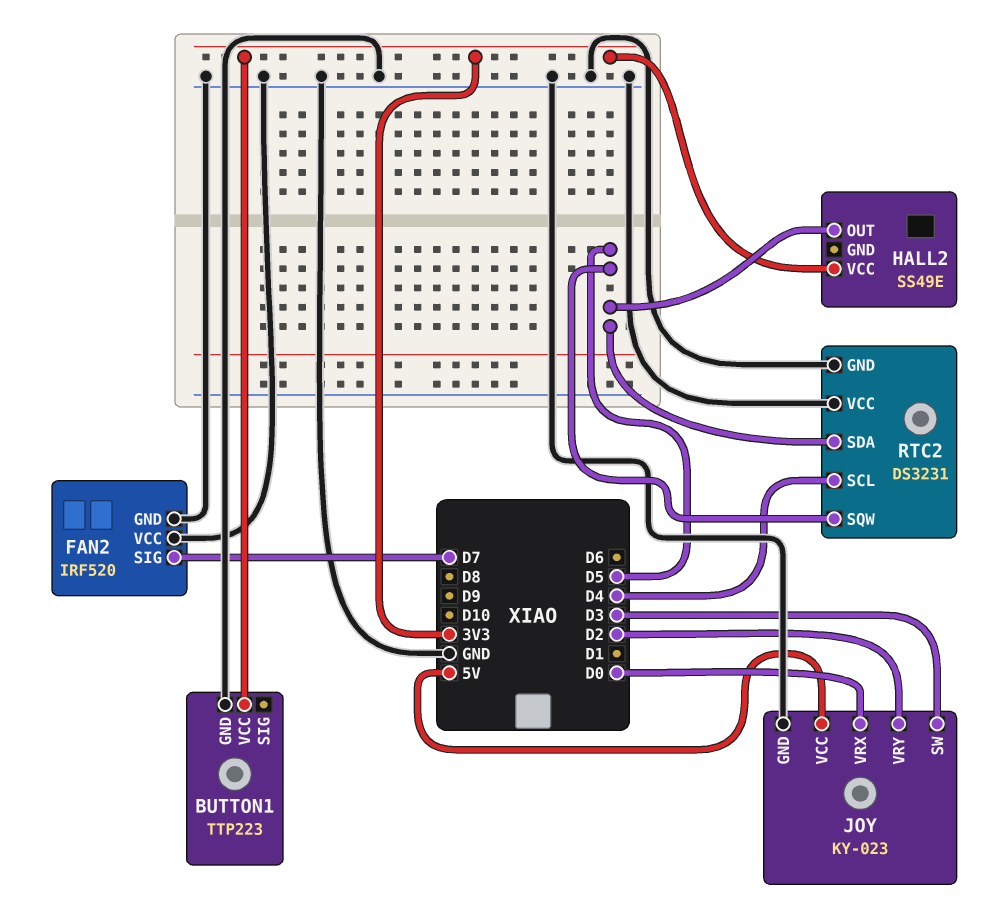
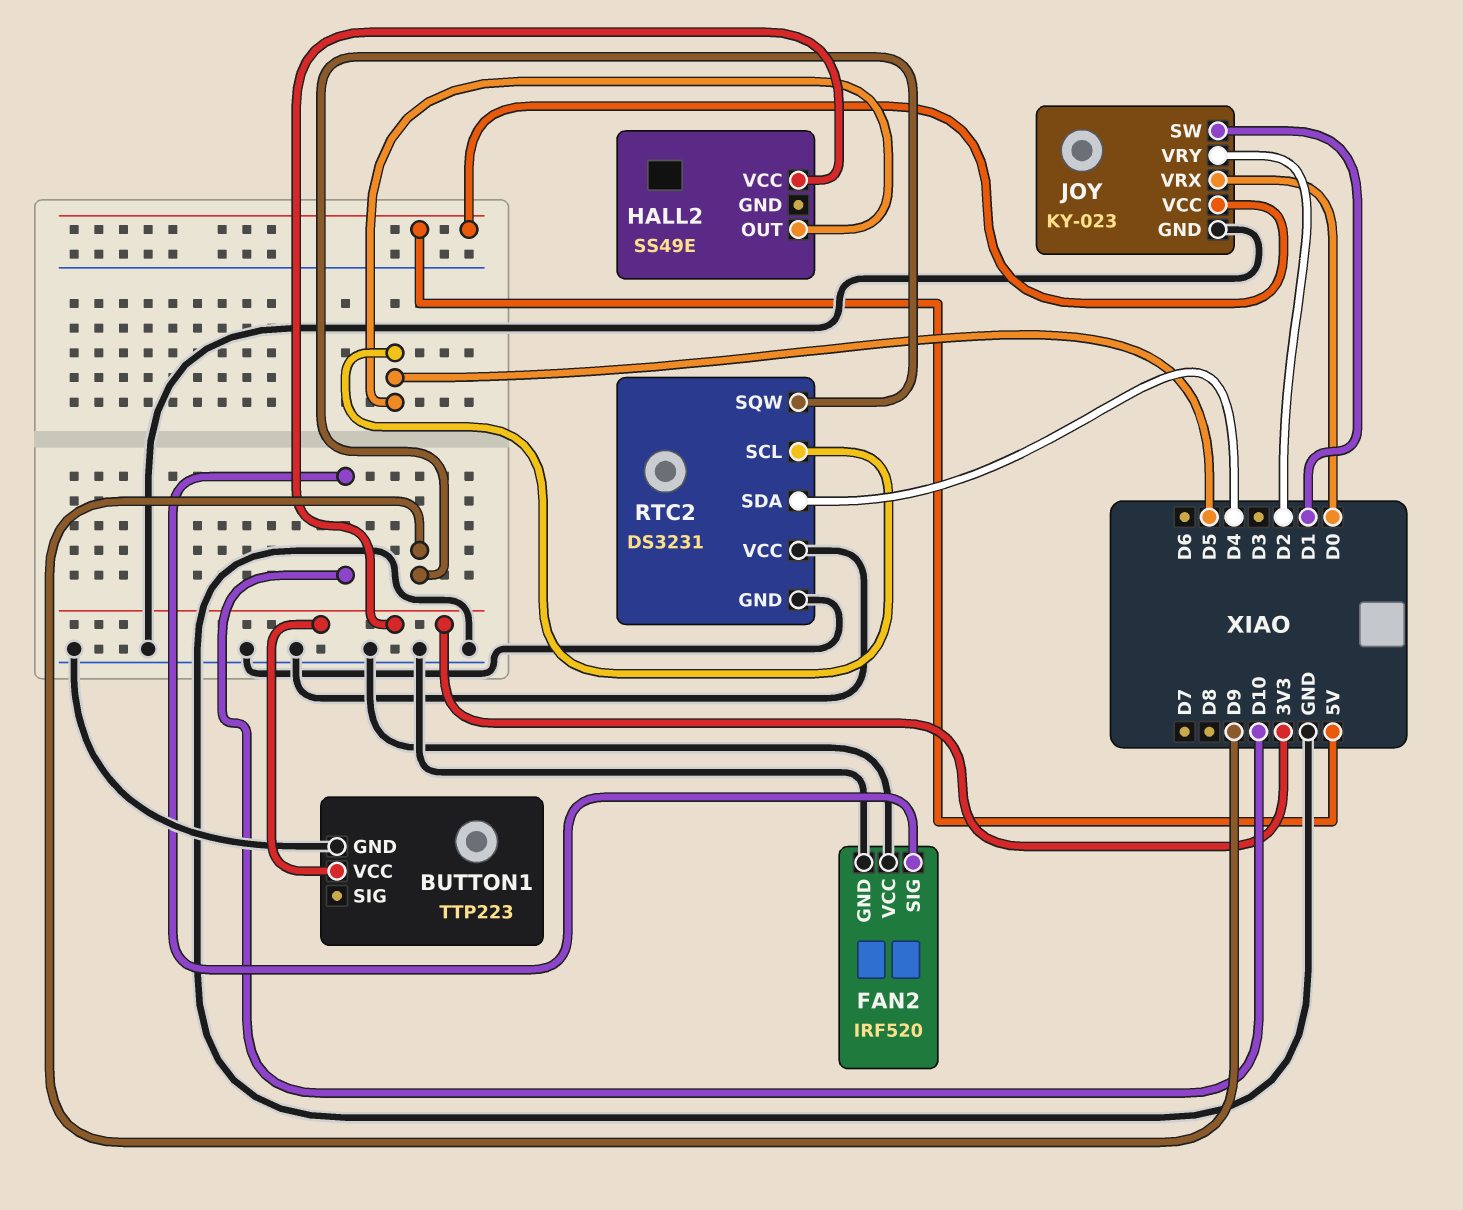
FAN2 pin SIG: D7 -> D10
JOY pin SW: D3 -> D1
RTC2 pin SCL: D4 -> D5
RTC2 pin SDA: D5 -> D4
RTC2 pin SQW: D5 -> D9

